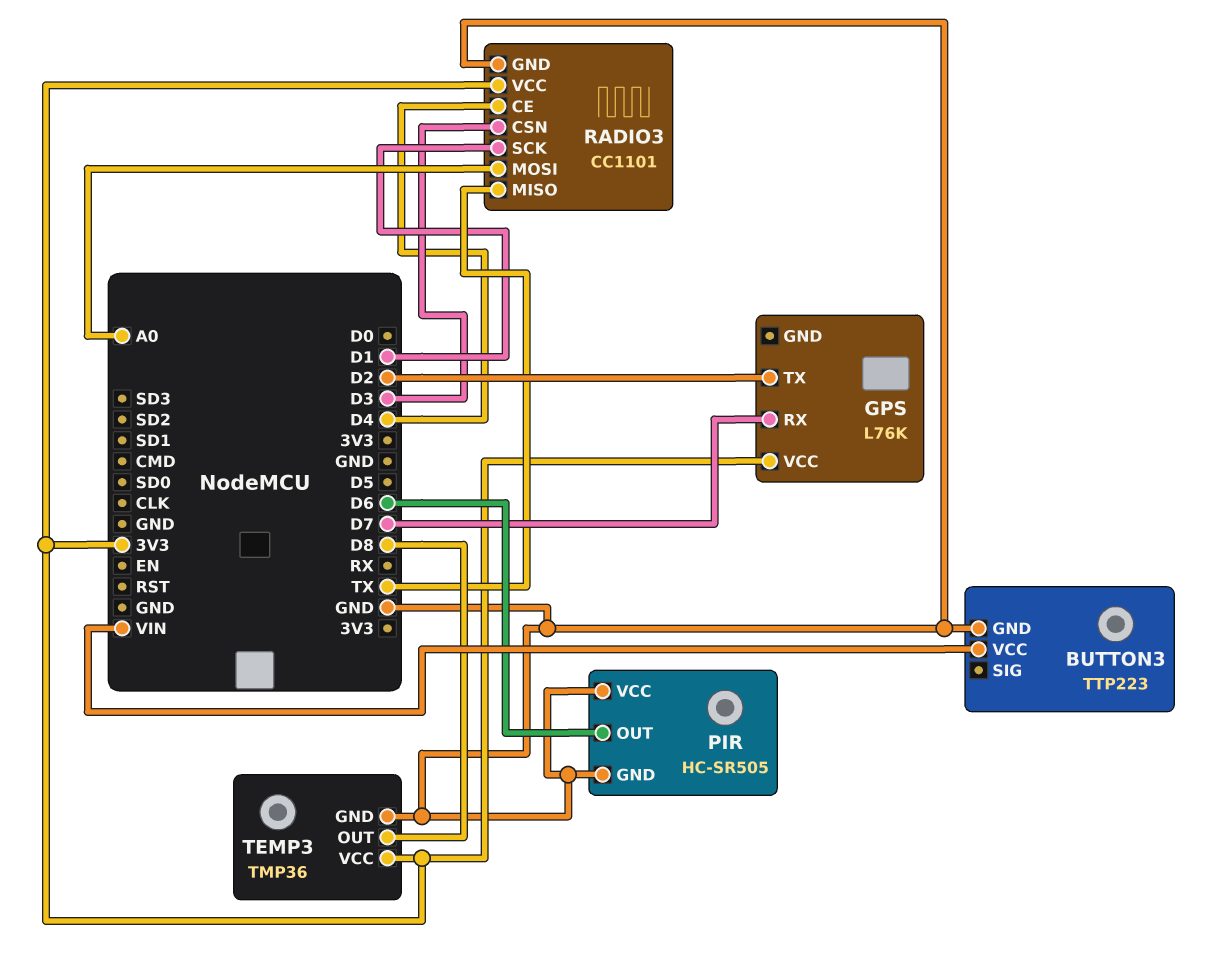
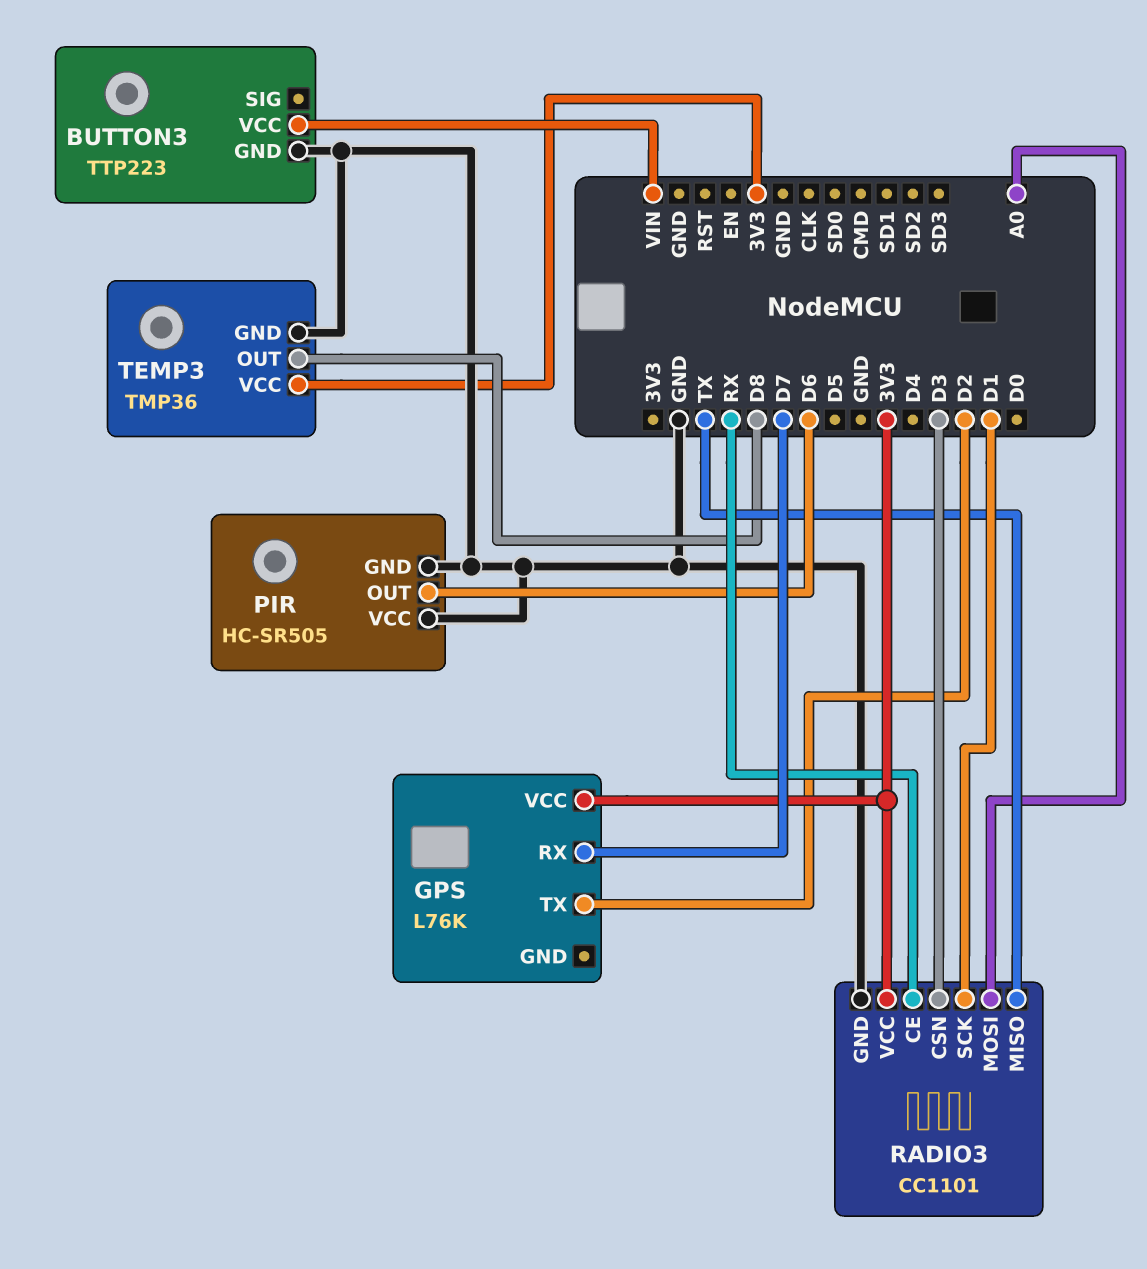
RADIO3 pin CE: D4 -> RX

